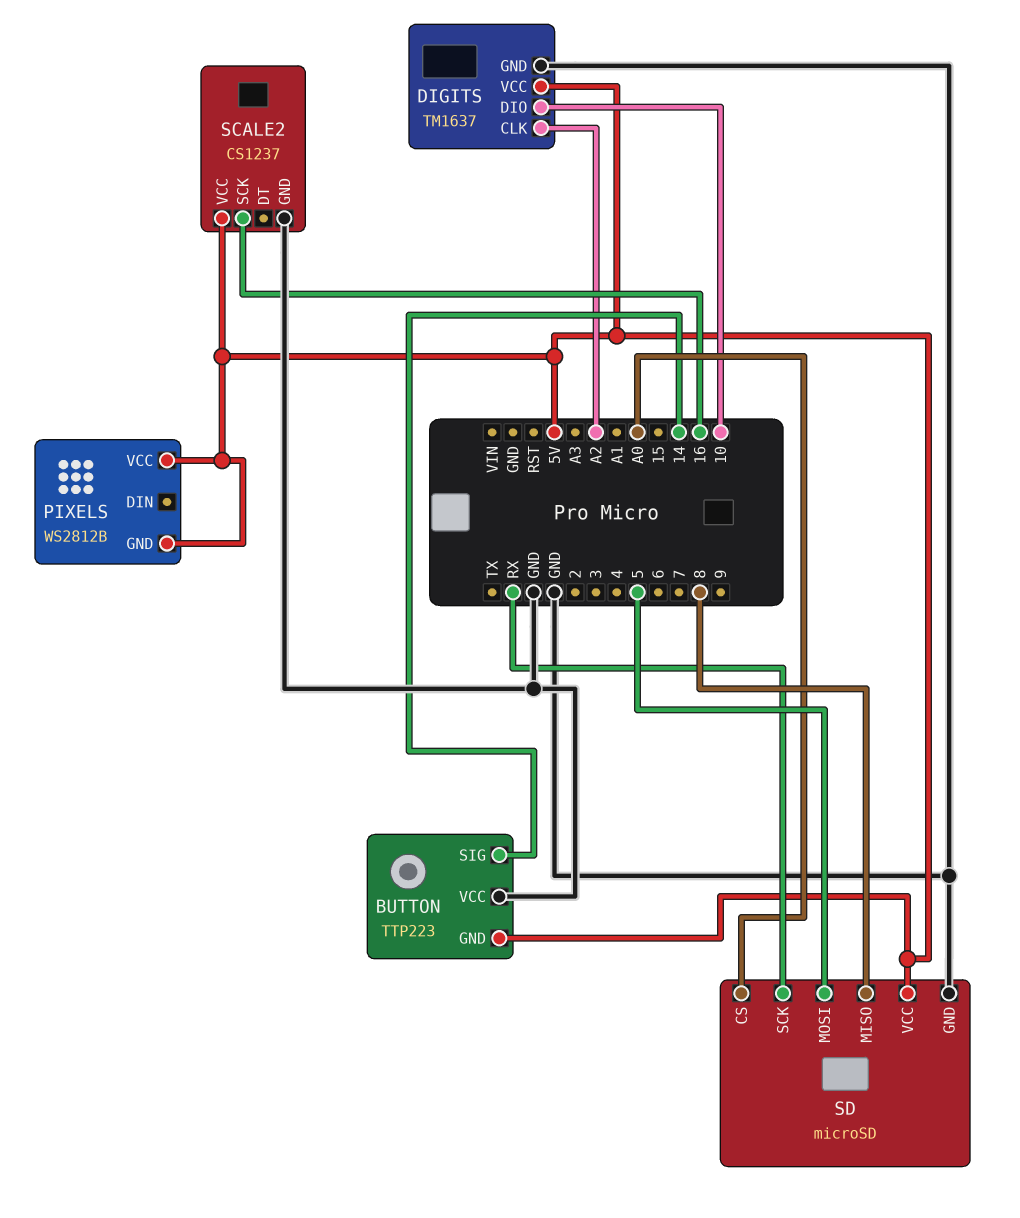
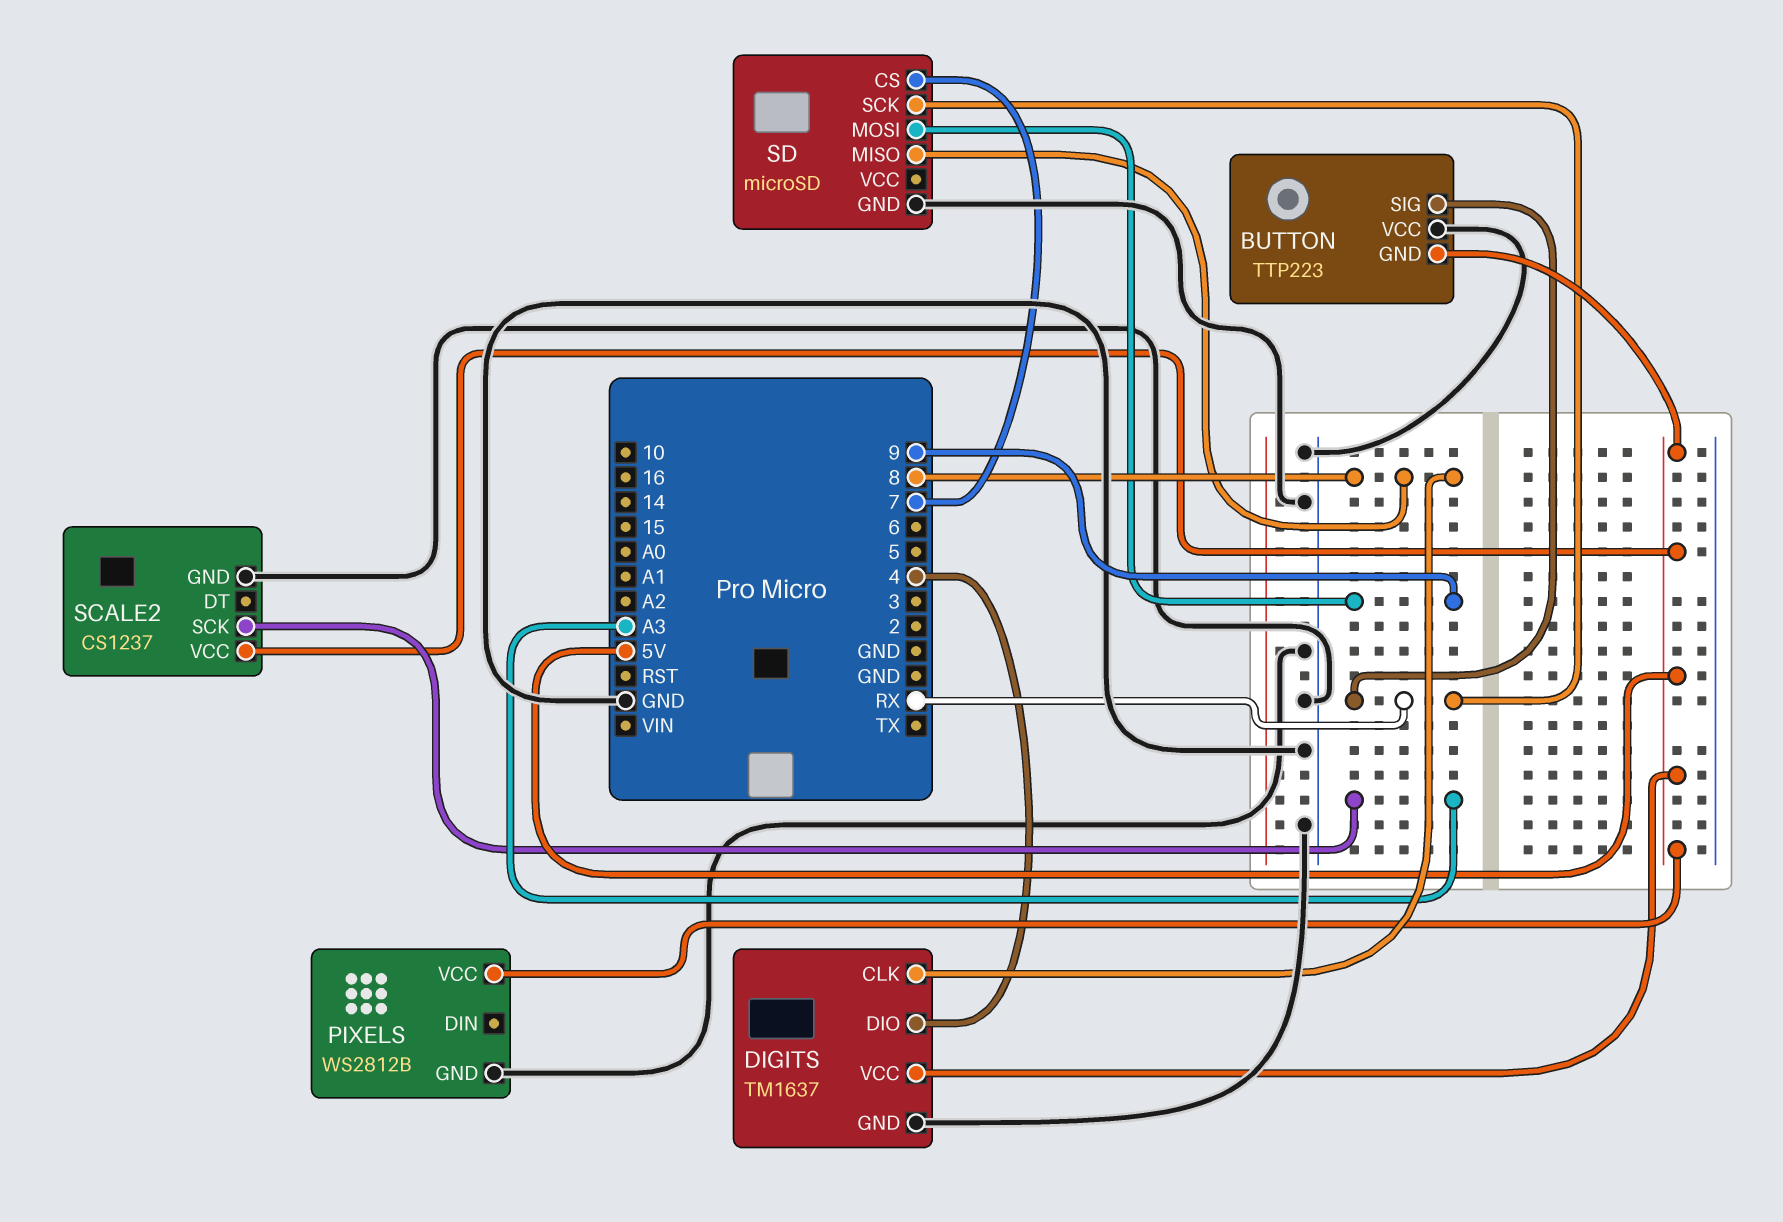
BUTTON pin SIG: 14 -> RX
DIGITS pin CLK: A2 -> 8
DIGITS pin DIO: 10 -> 4
PIXELS pin GND: 5V -> GND
SCALE2 pin SCK: 16 -> A3
SD pin CS: A0 -> 7
SD pin MOSI: 5 -> 9
SD pin VCC: 5V -> none

